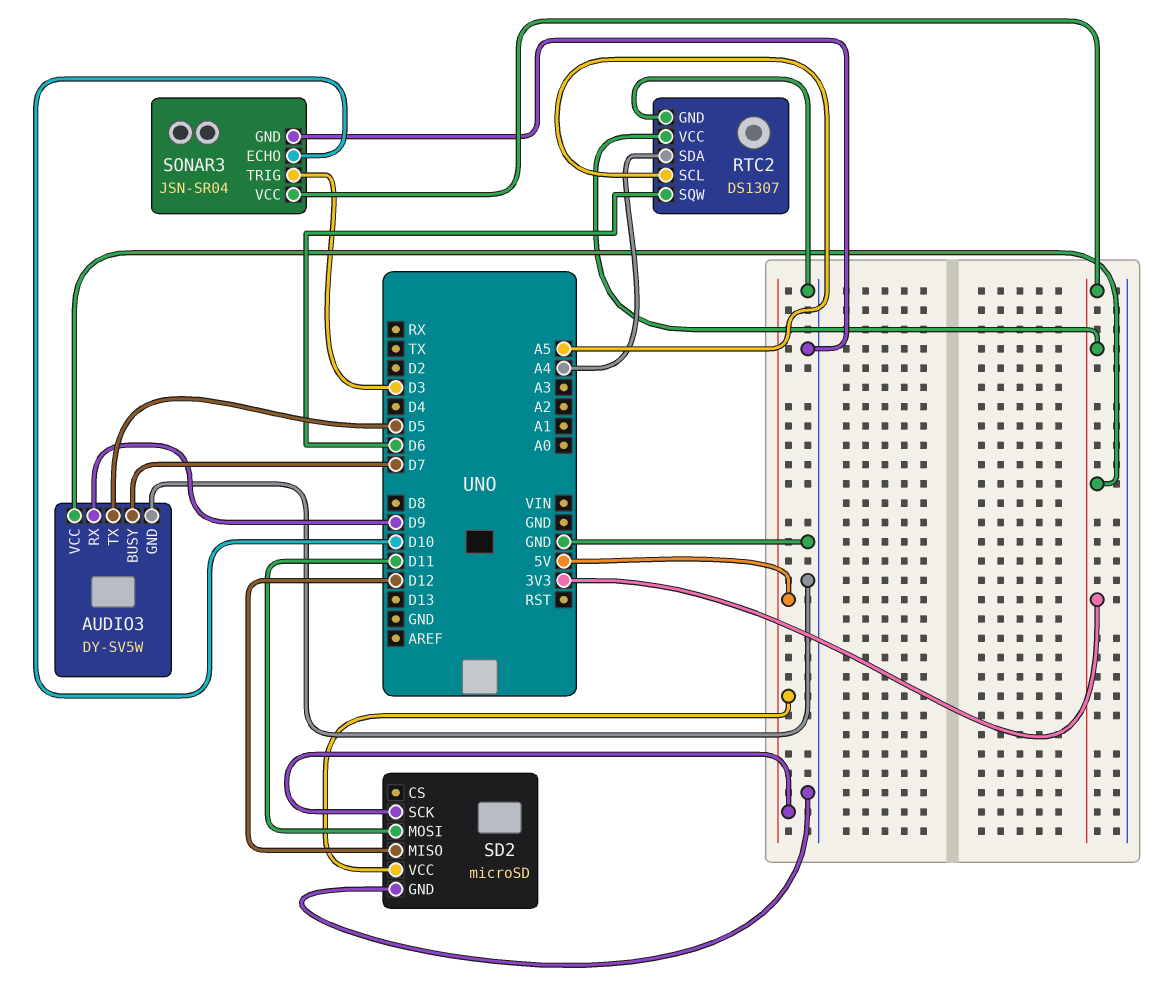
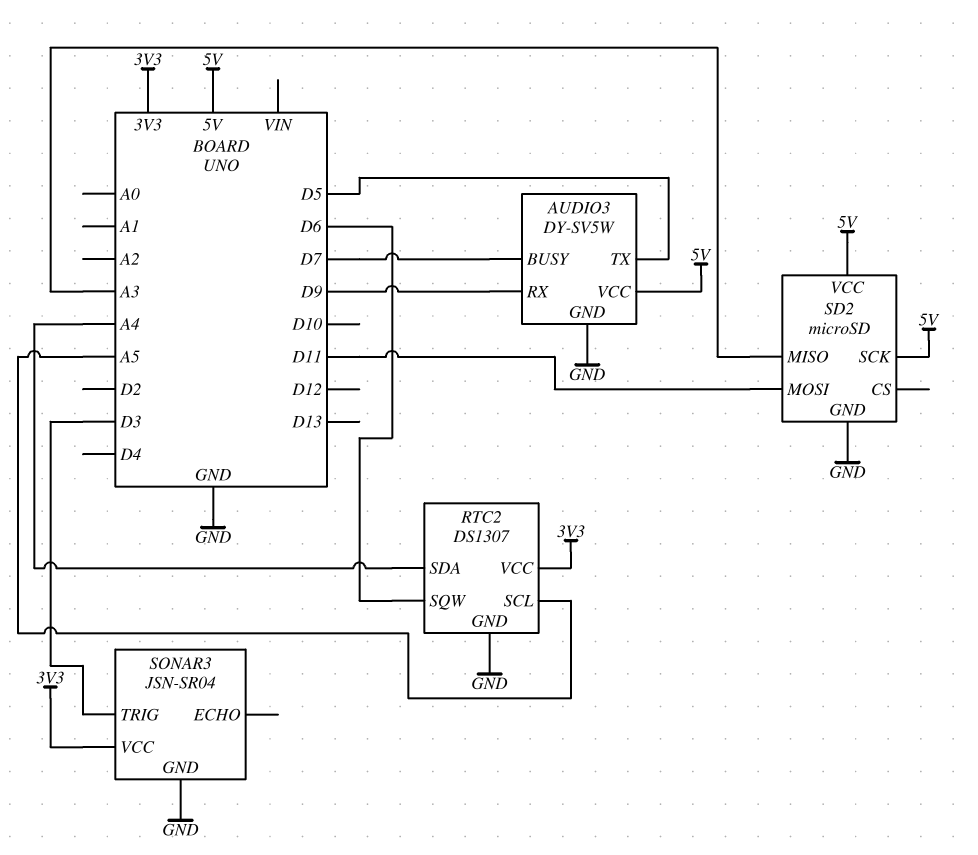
AUDIO3 pin VCC: 3V3 -> 5V
SD2 pin MISO: D12 -> A3
SONAR3 pin ECHO: D10 -> none

